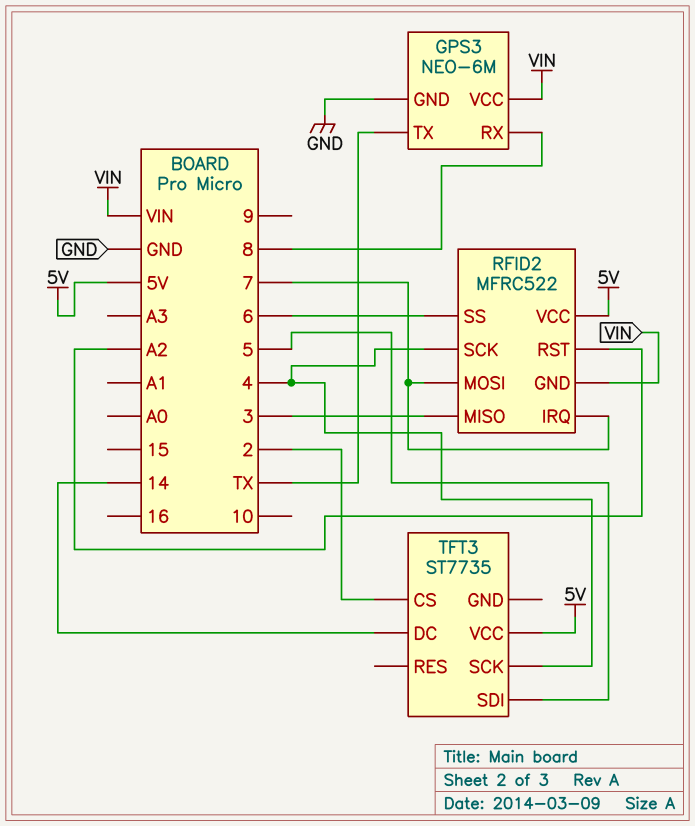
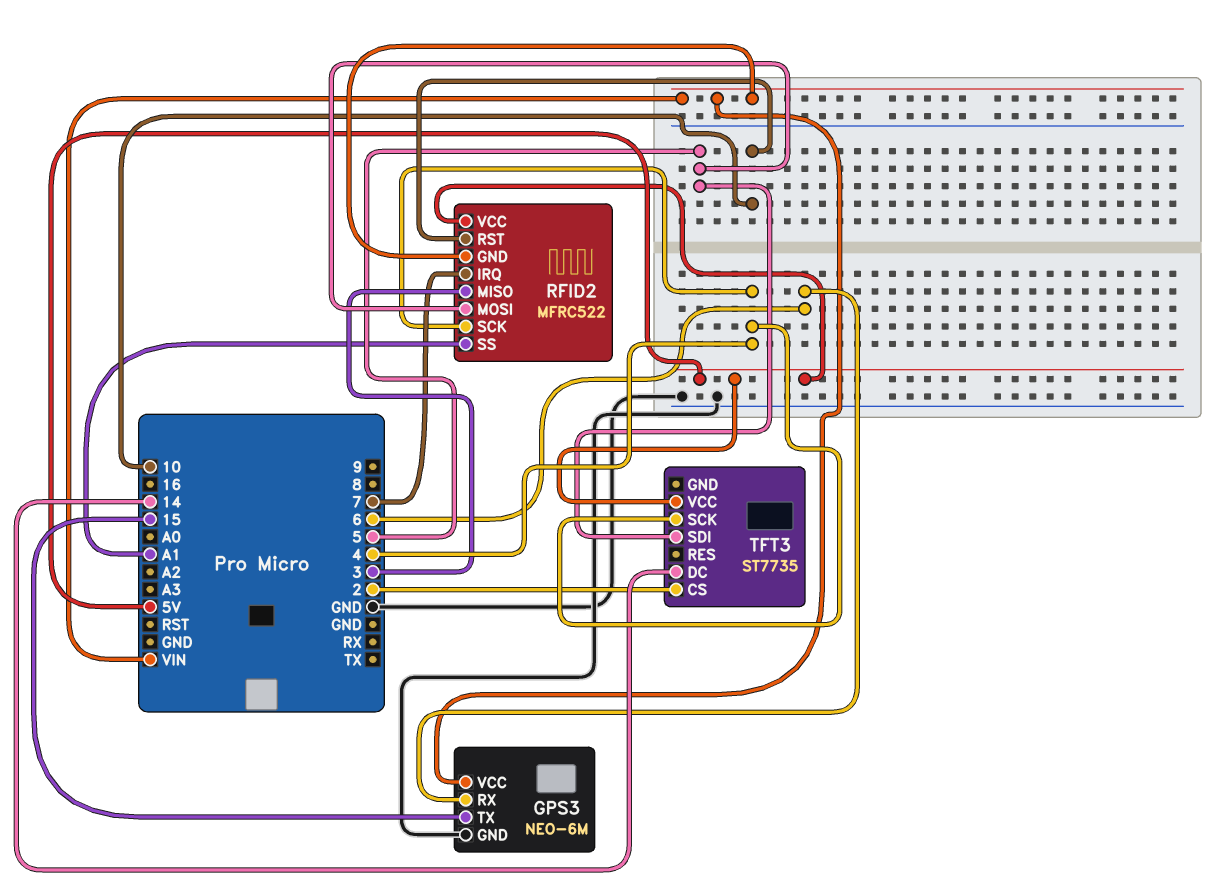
GPS3 pin RX: 8 -> 6
GPS3 pin TX: TX -> 15
RFID2 pin MOSI: 7 -> 5
RFID2 pin RST: A2 -> 10
RFID2 pin SS: 6 -> A1

